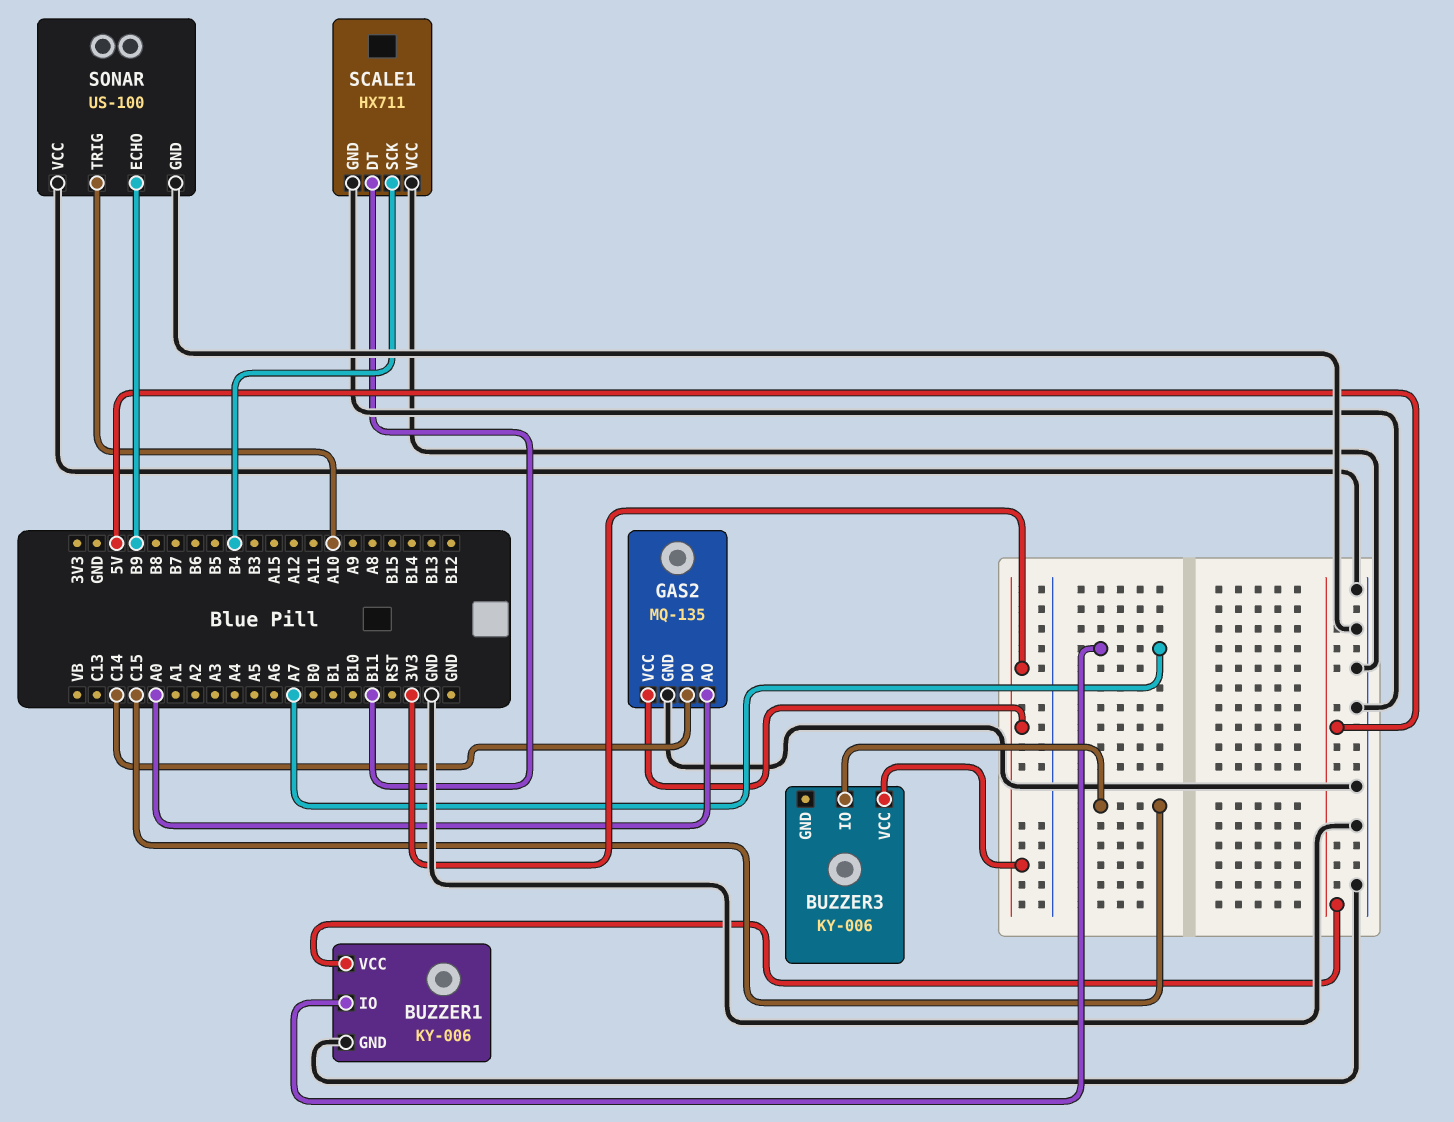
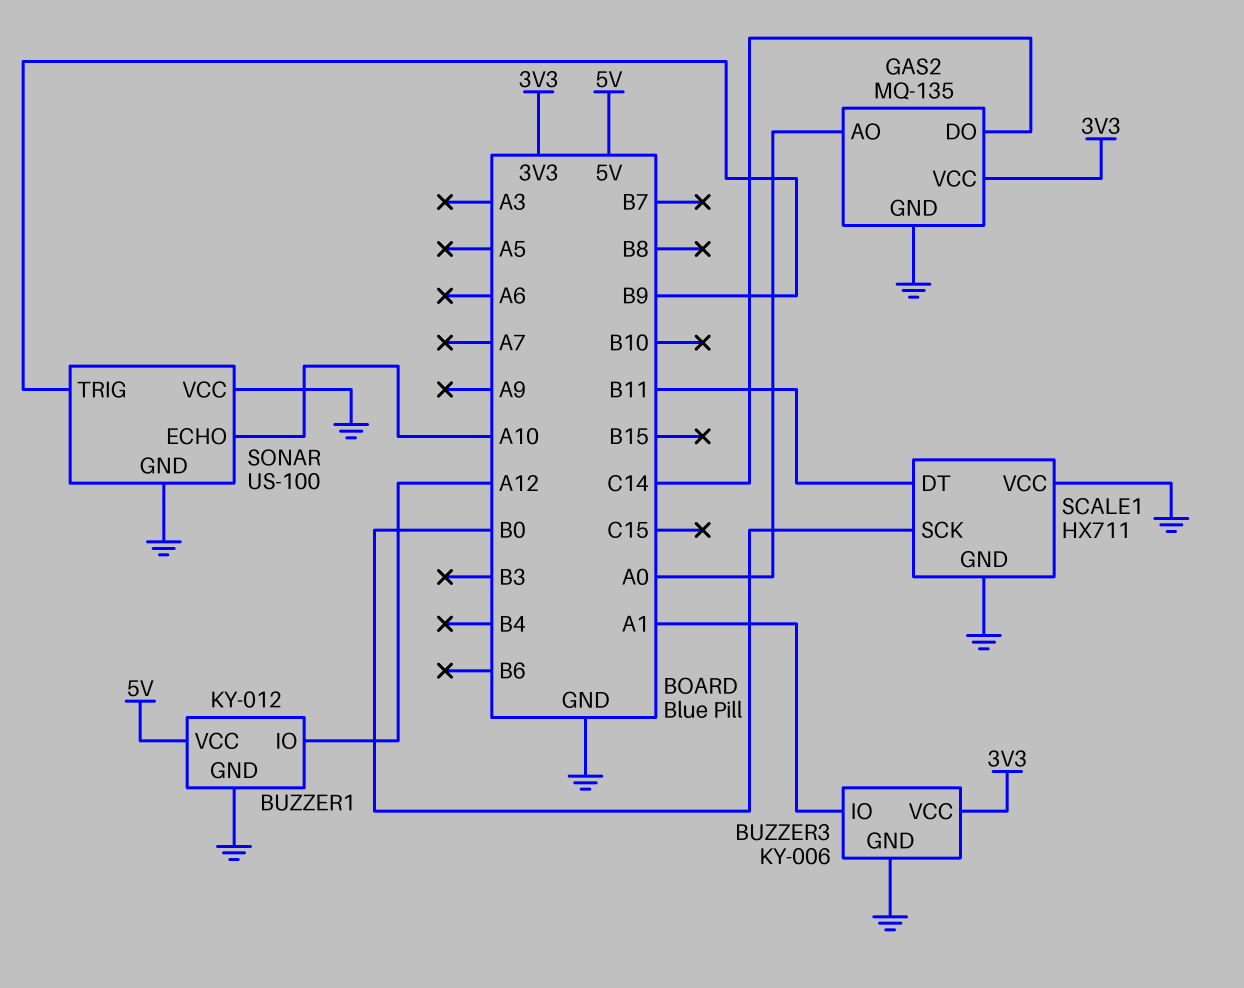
BUZZER1: KY-006 -> KY-012
BUZZER1 pin IO: A7 -> A12
BUZZER3 pin GND: none -> GND
BUZZER3 pin IO: C15 -> A1
SCALE1 pin SCK: B4 -> B0
SONAR pin ECHO: B9 -> A10
SONAR pin TRIG: A10 -> B9

